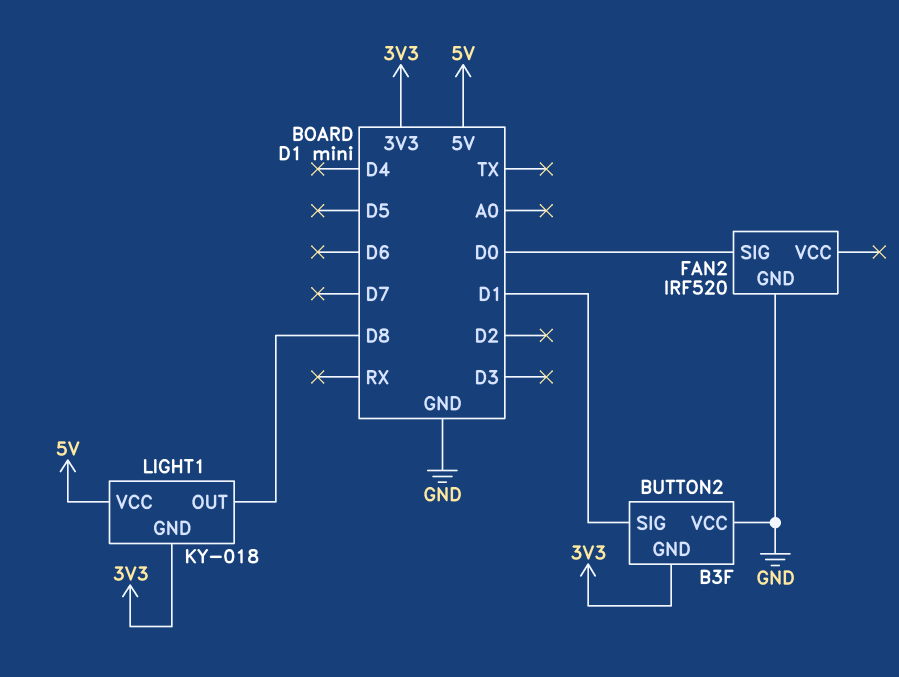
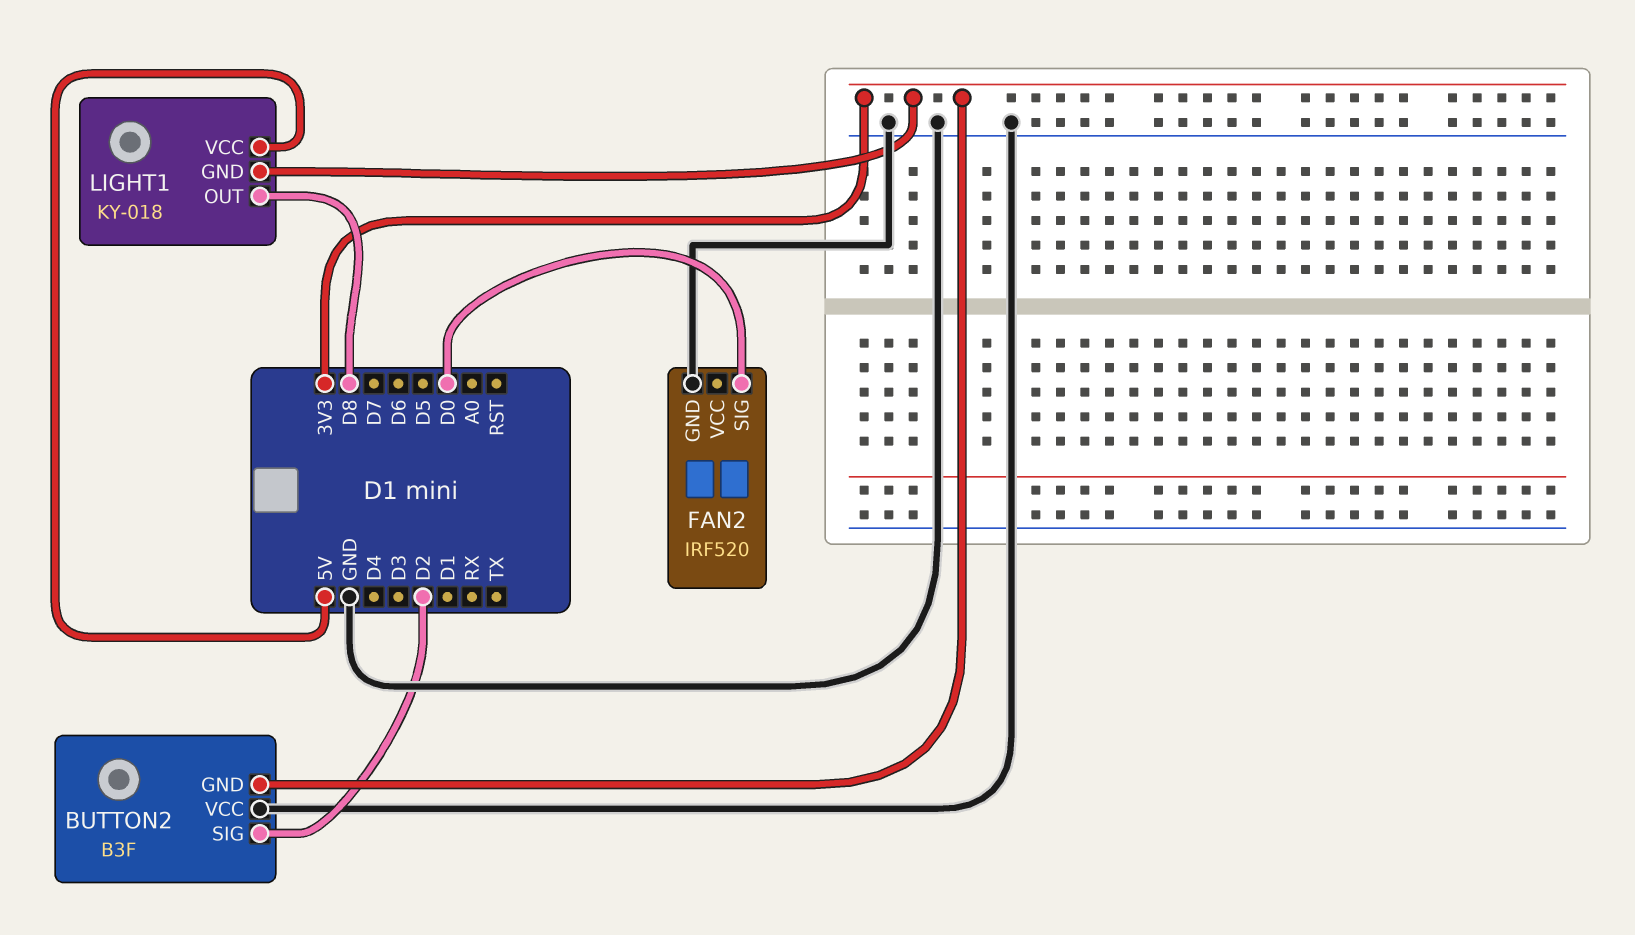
BUTTON2 pin SIG: D1 -> D2

